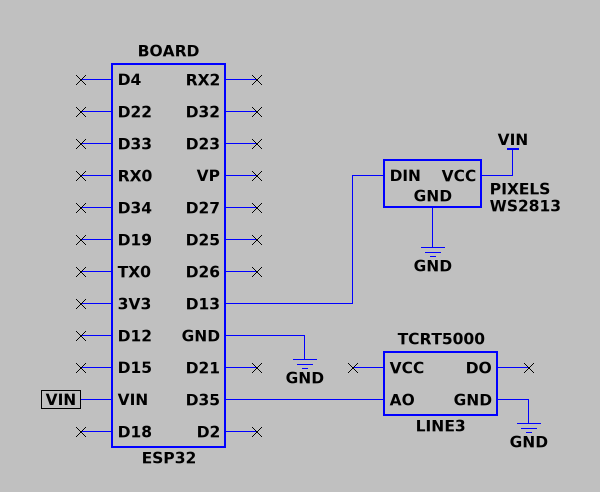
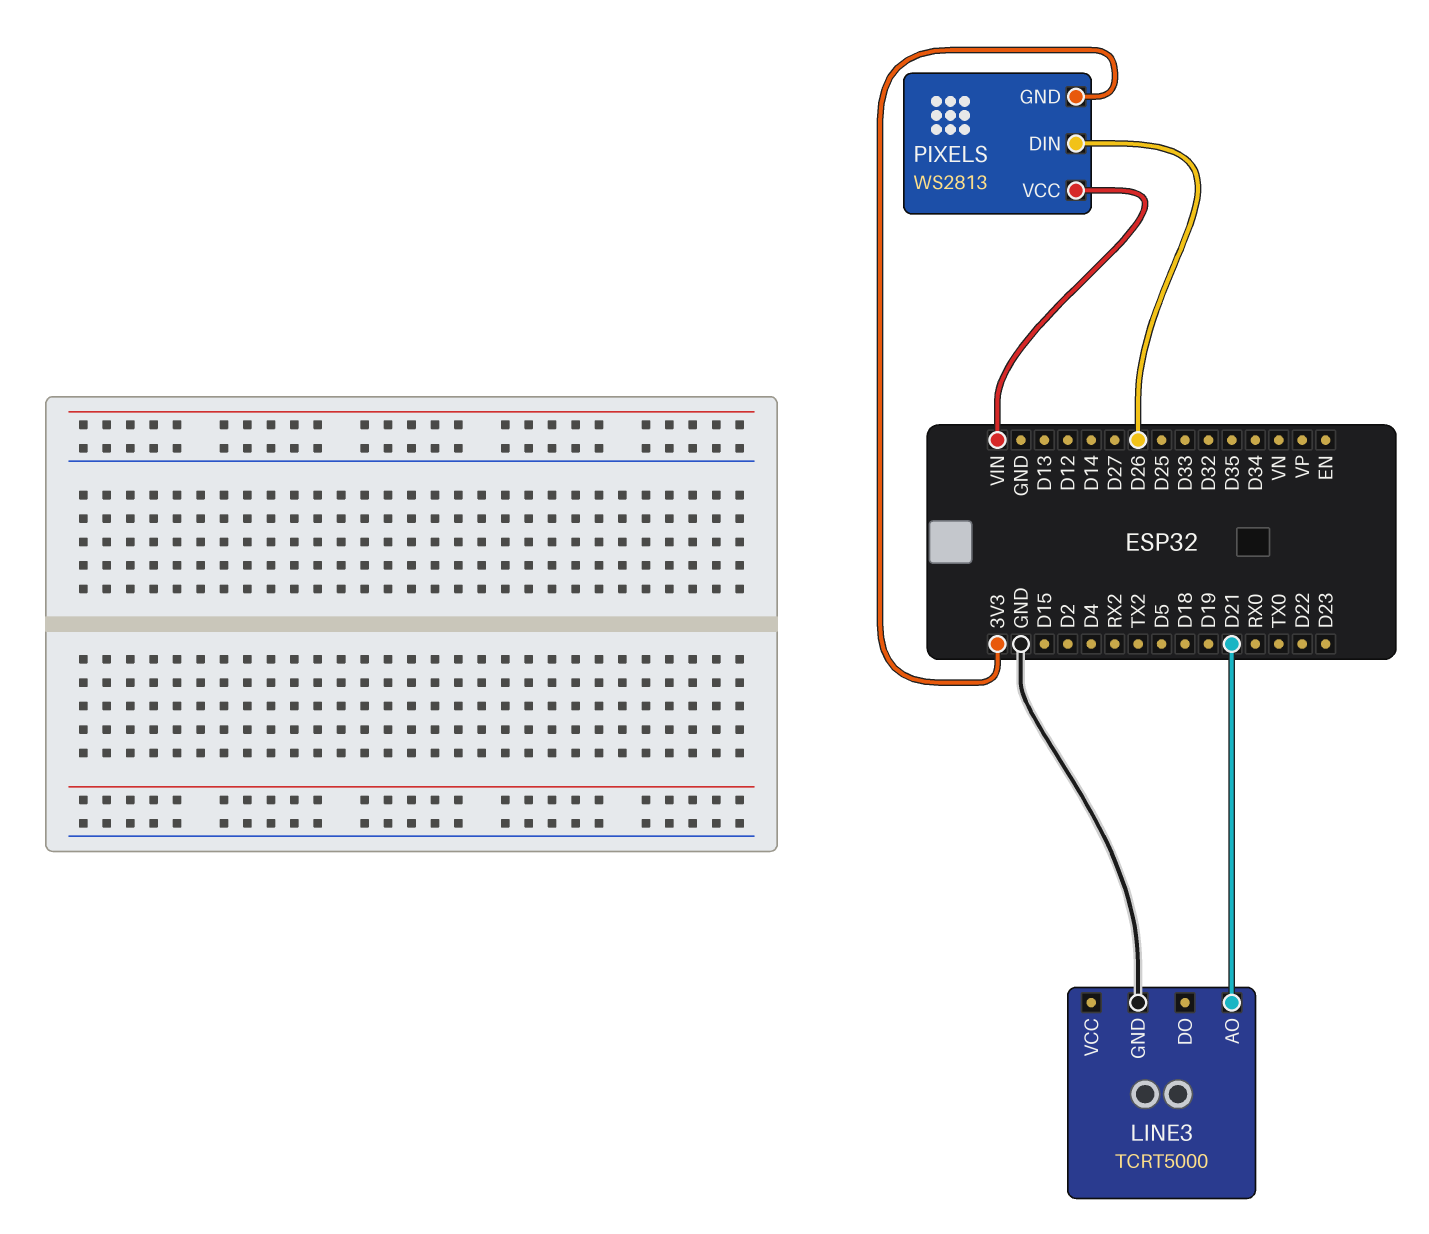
LINE3 pin AO: D35 -> D21
PIXELS pin DIN: D13 -> D26
PIXELS pin GND: GND -> 3V3

